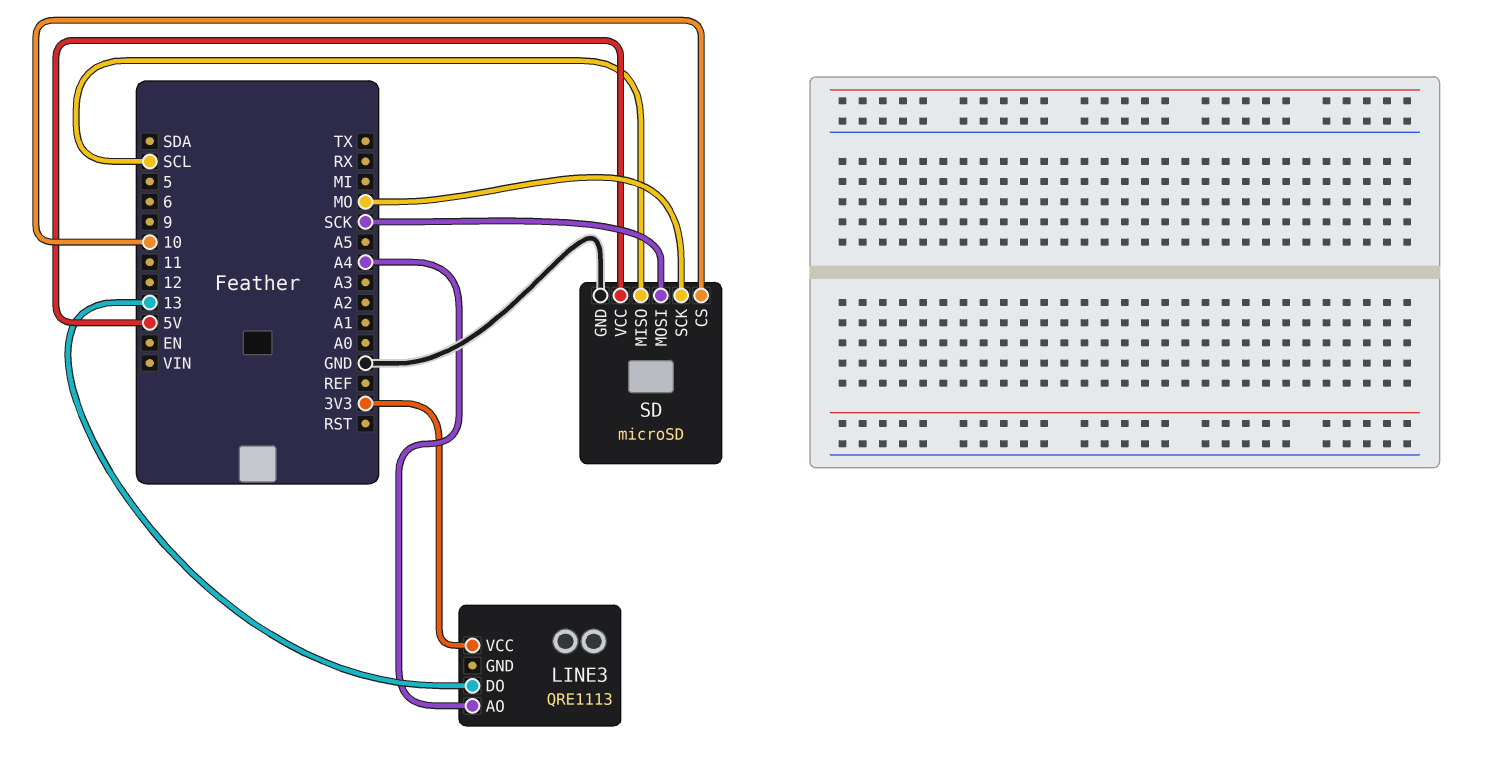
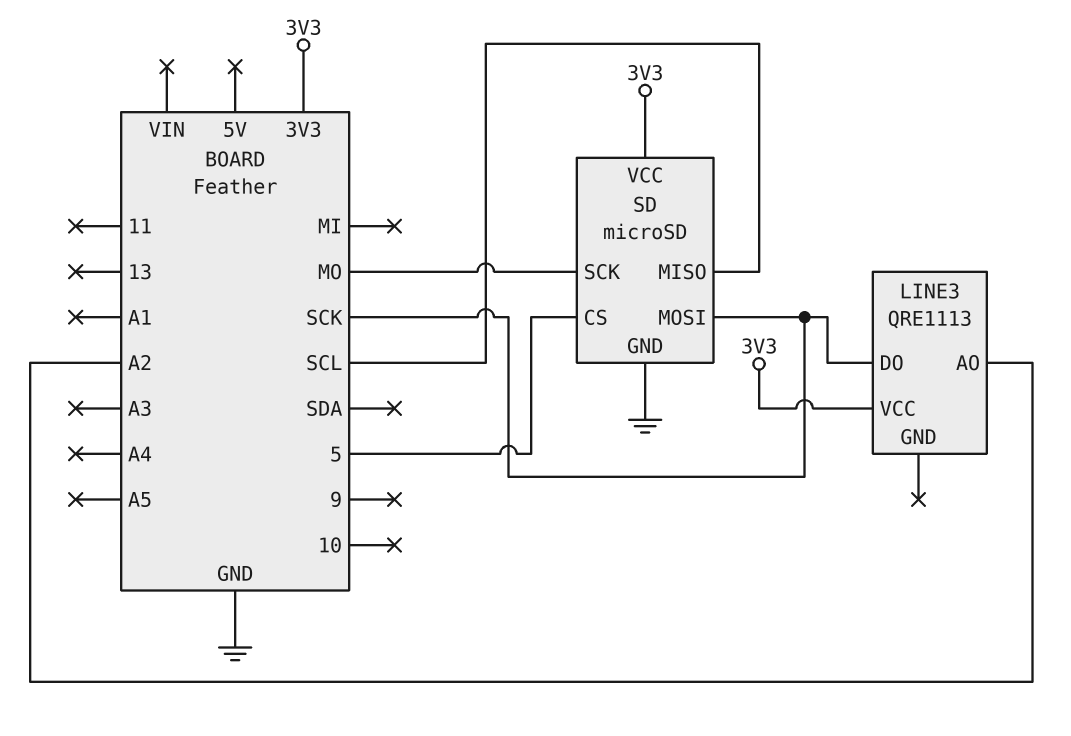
LINE3 pin AO: A4 -> A2
LINE3 pin DO: 13 -> SCK
SD pin CS: 10 -> 5
SD pin VCC: 5V -> 3V3

